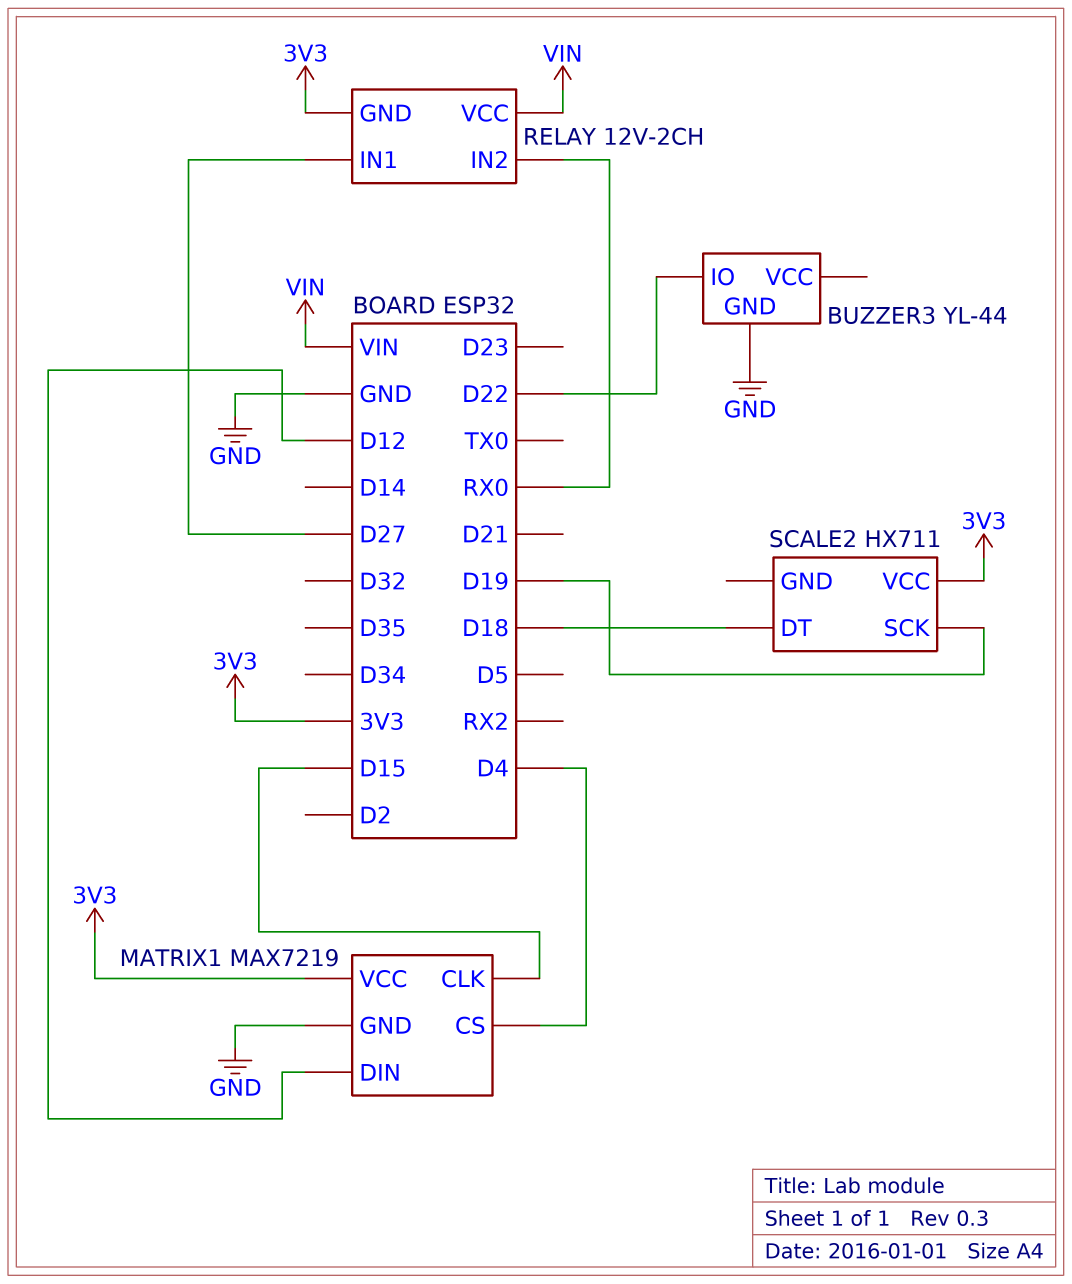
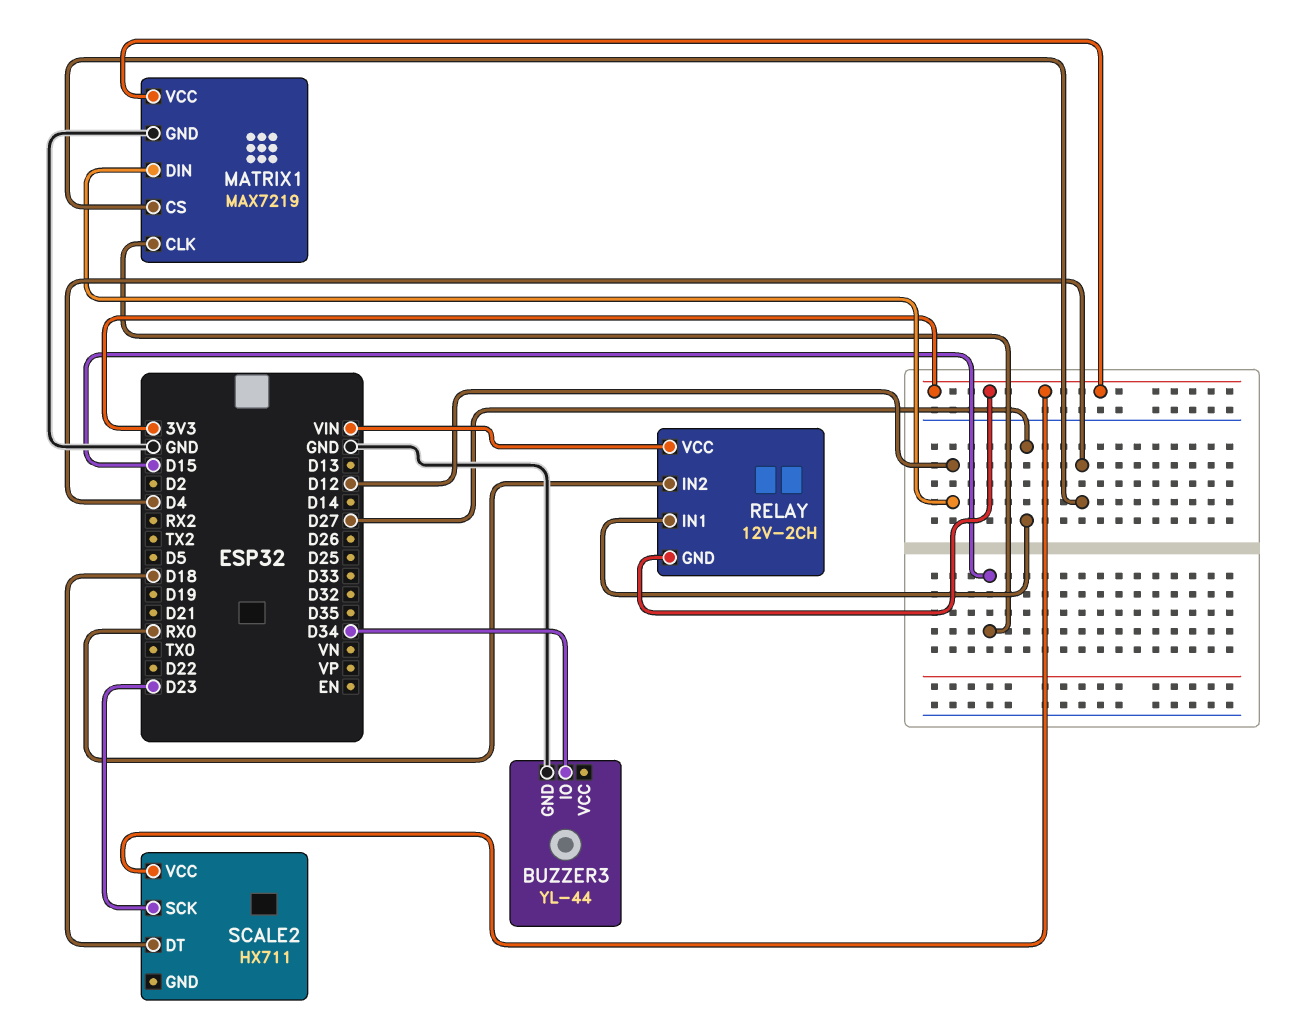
BUZZER3 pin IO: D22 -> D34
SCALE2 pin SCK: D19 -> D23

